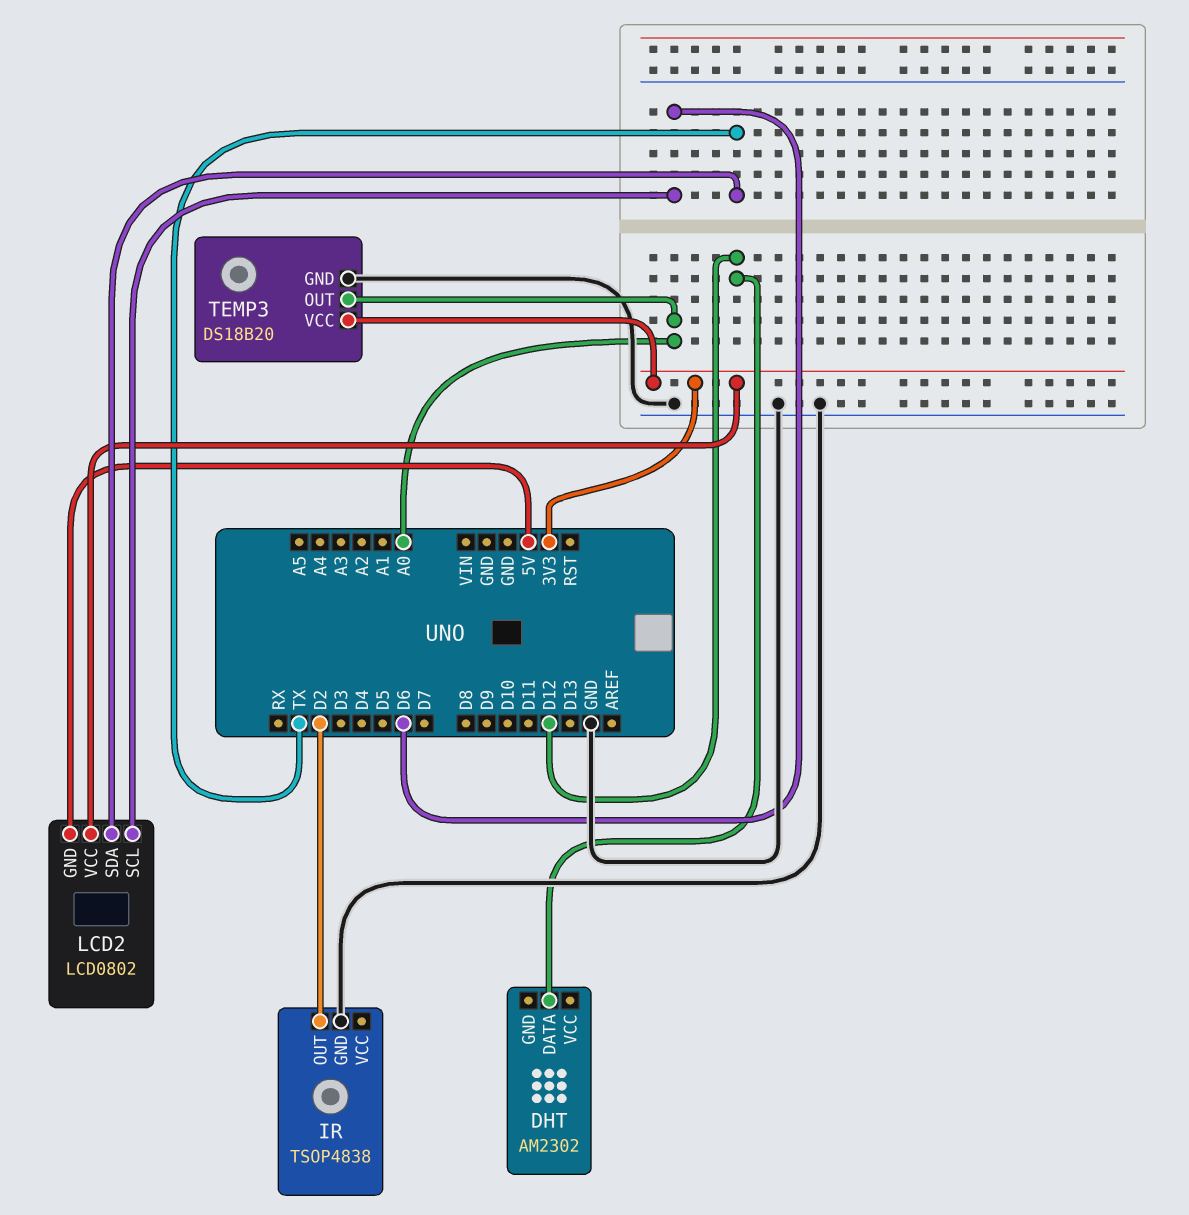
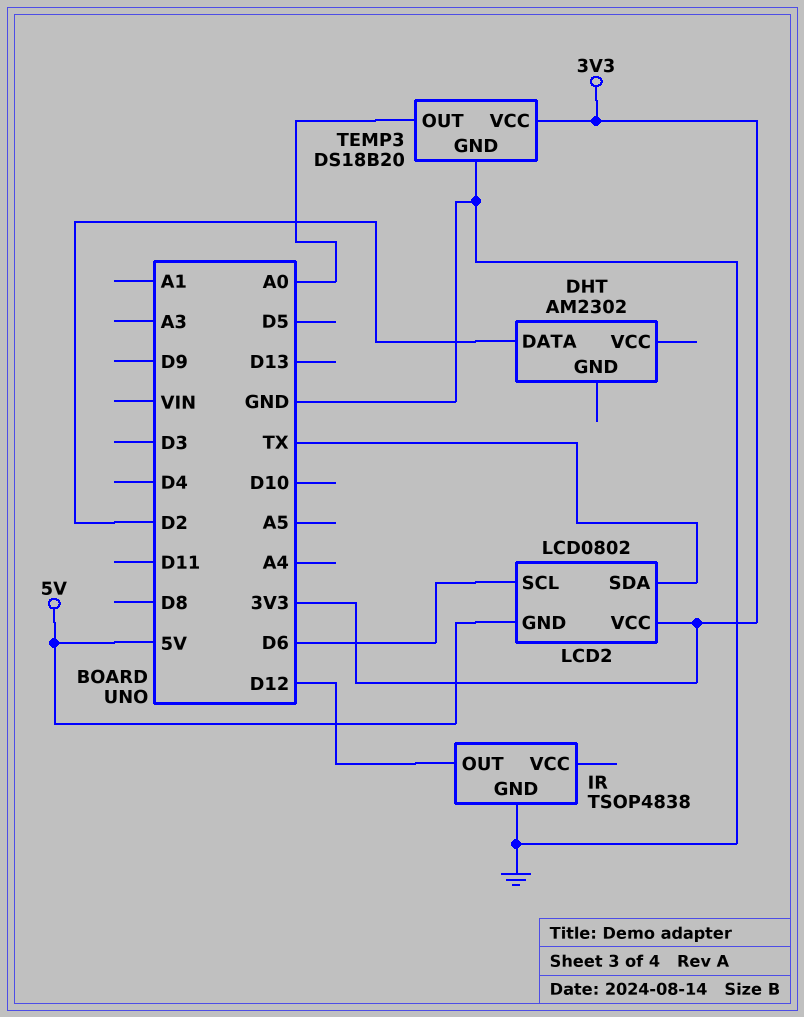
DHT pin DATA: D12 -> D2
IR pin OUT: D2 -> D12

